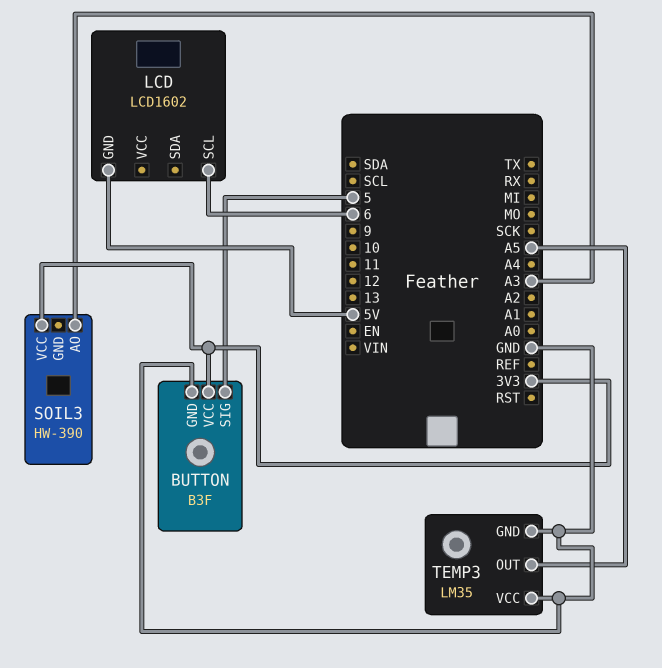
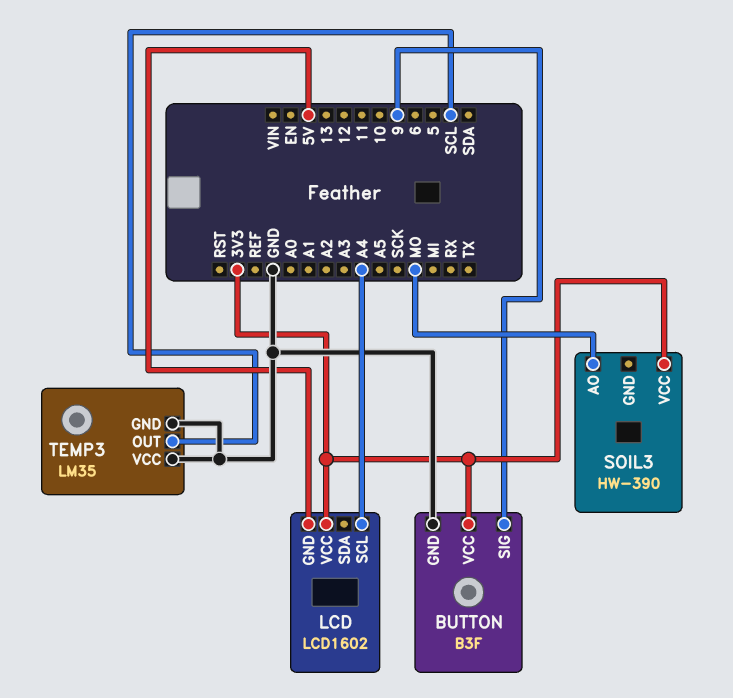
BUTTON pin SIG: 5 -> 9
LCD pin SCL: 6 -> A4
LCD pin VCC: none -> 3V3
SOIL3 pin AO: A3 -> MO
TEMP3 pin OUT: A5 -> SCL

